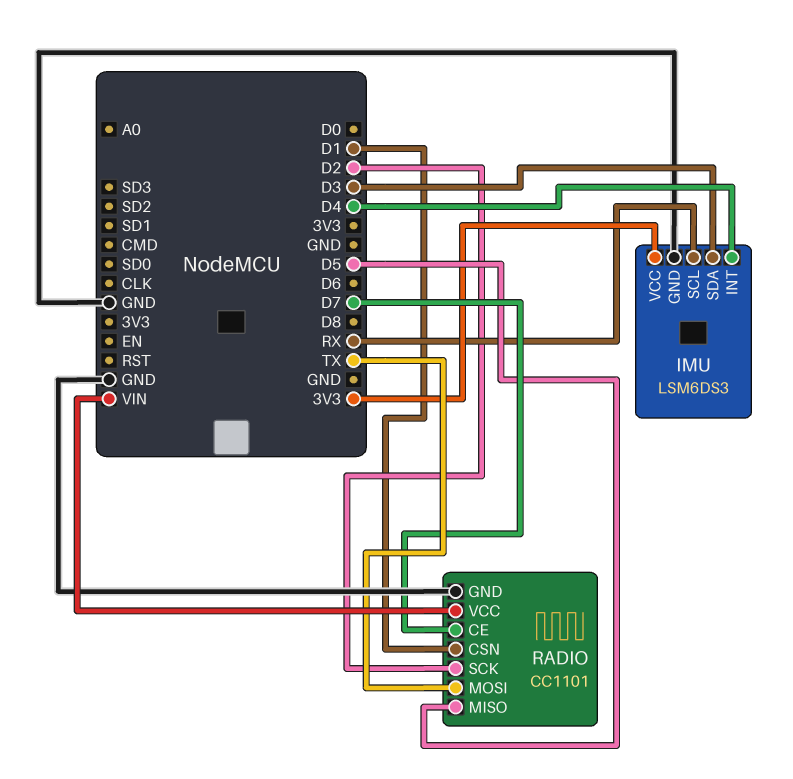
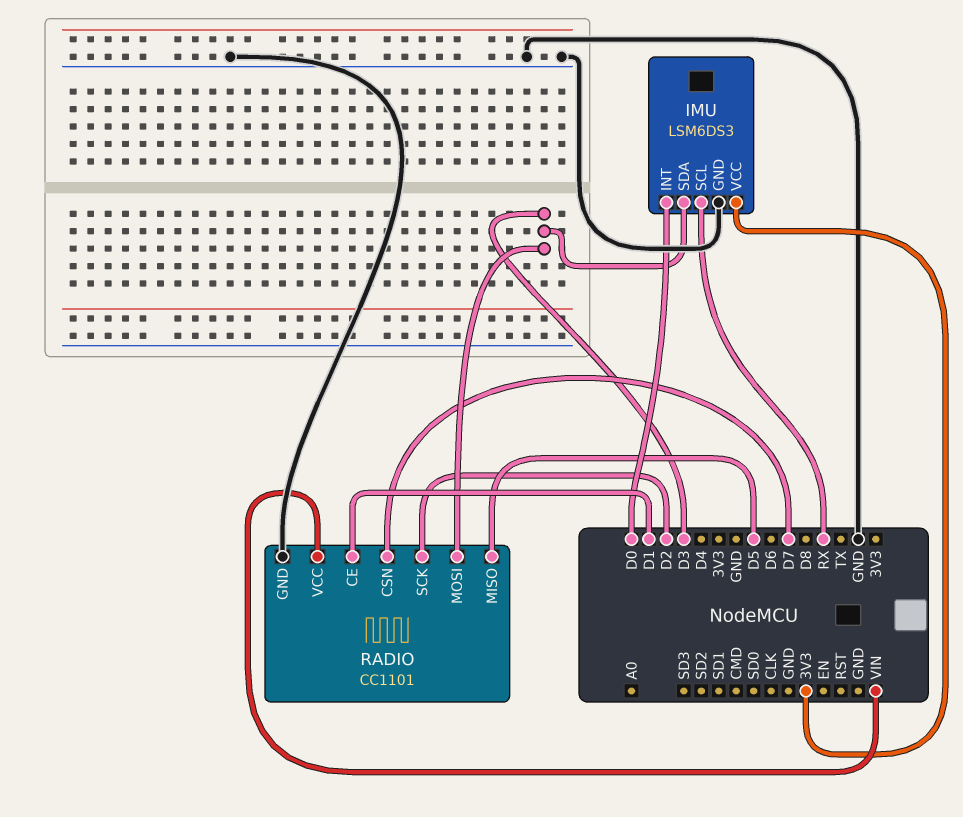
IMU pin INT: D4 -> D0
RADIO pin CE: D7 -> D1
RADIO pin CSN: D1 -> D7
RADIO pin MOSI: TX -> D3

